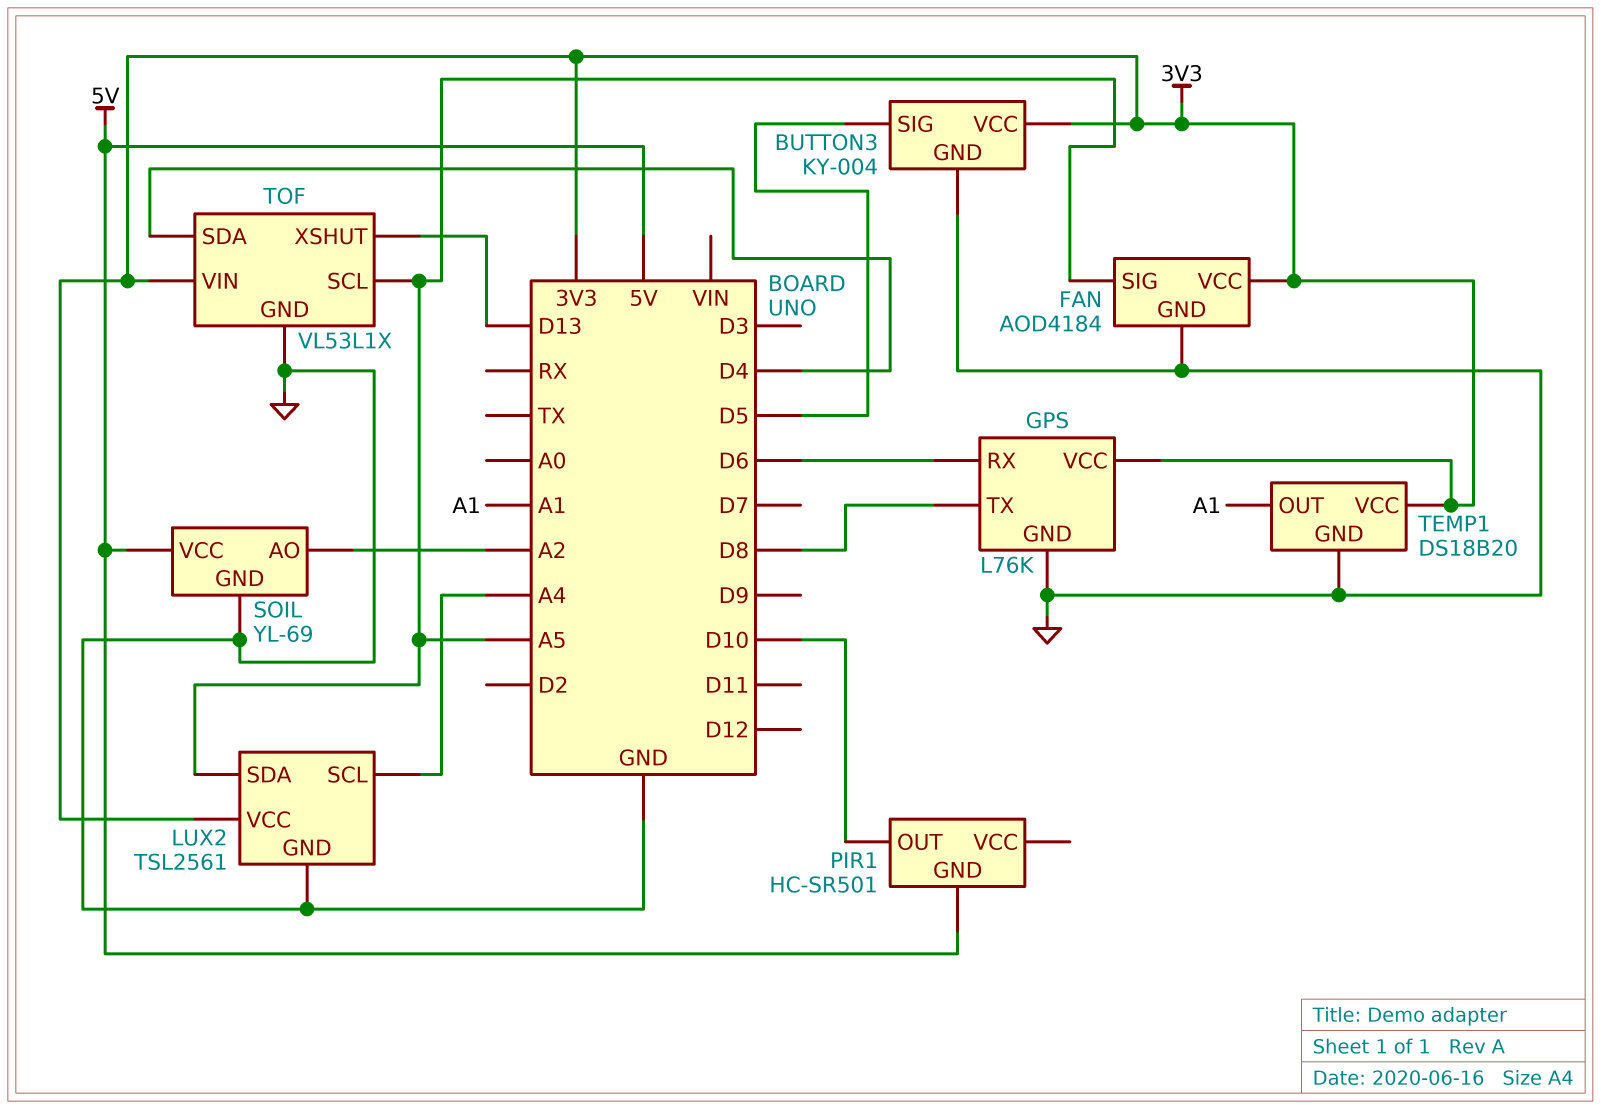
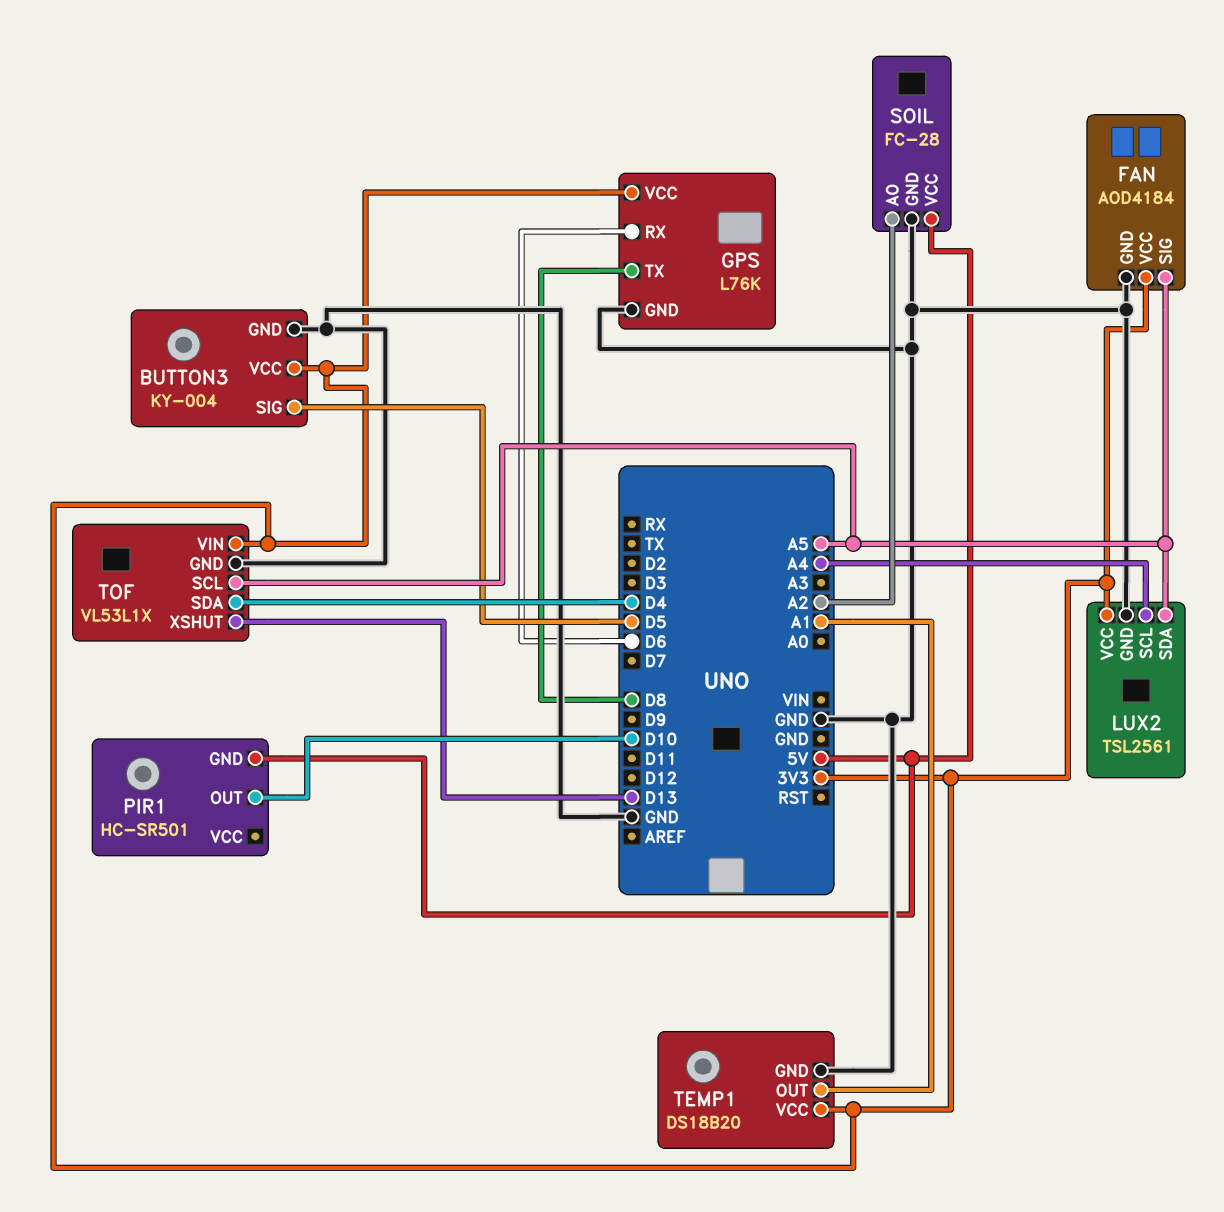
SOIL: YL-69 -> FC-28

